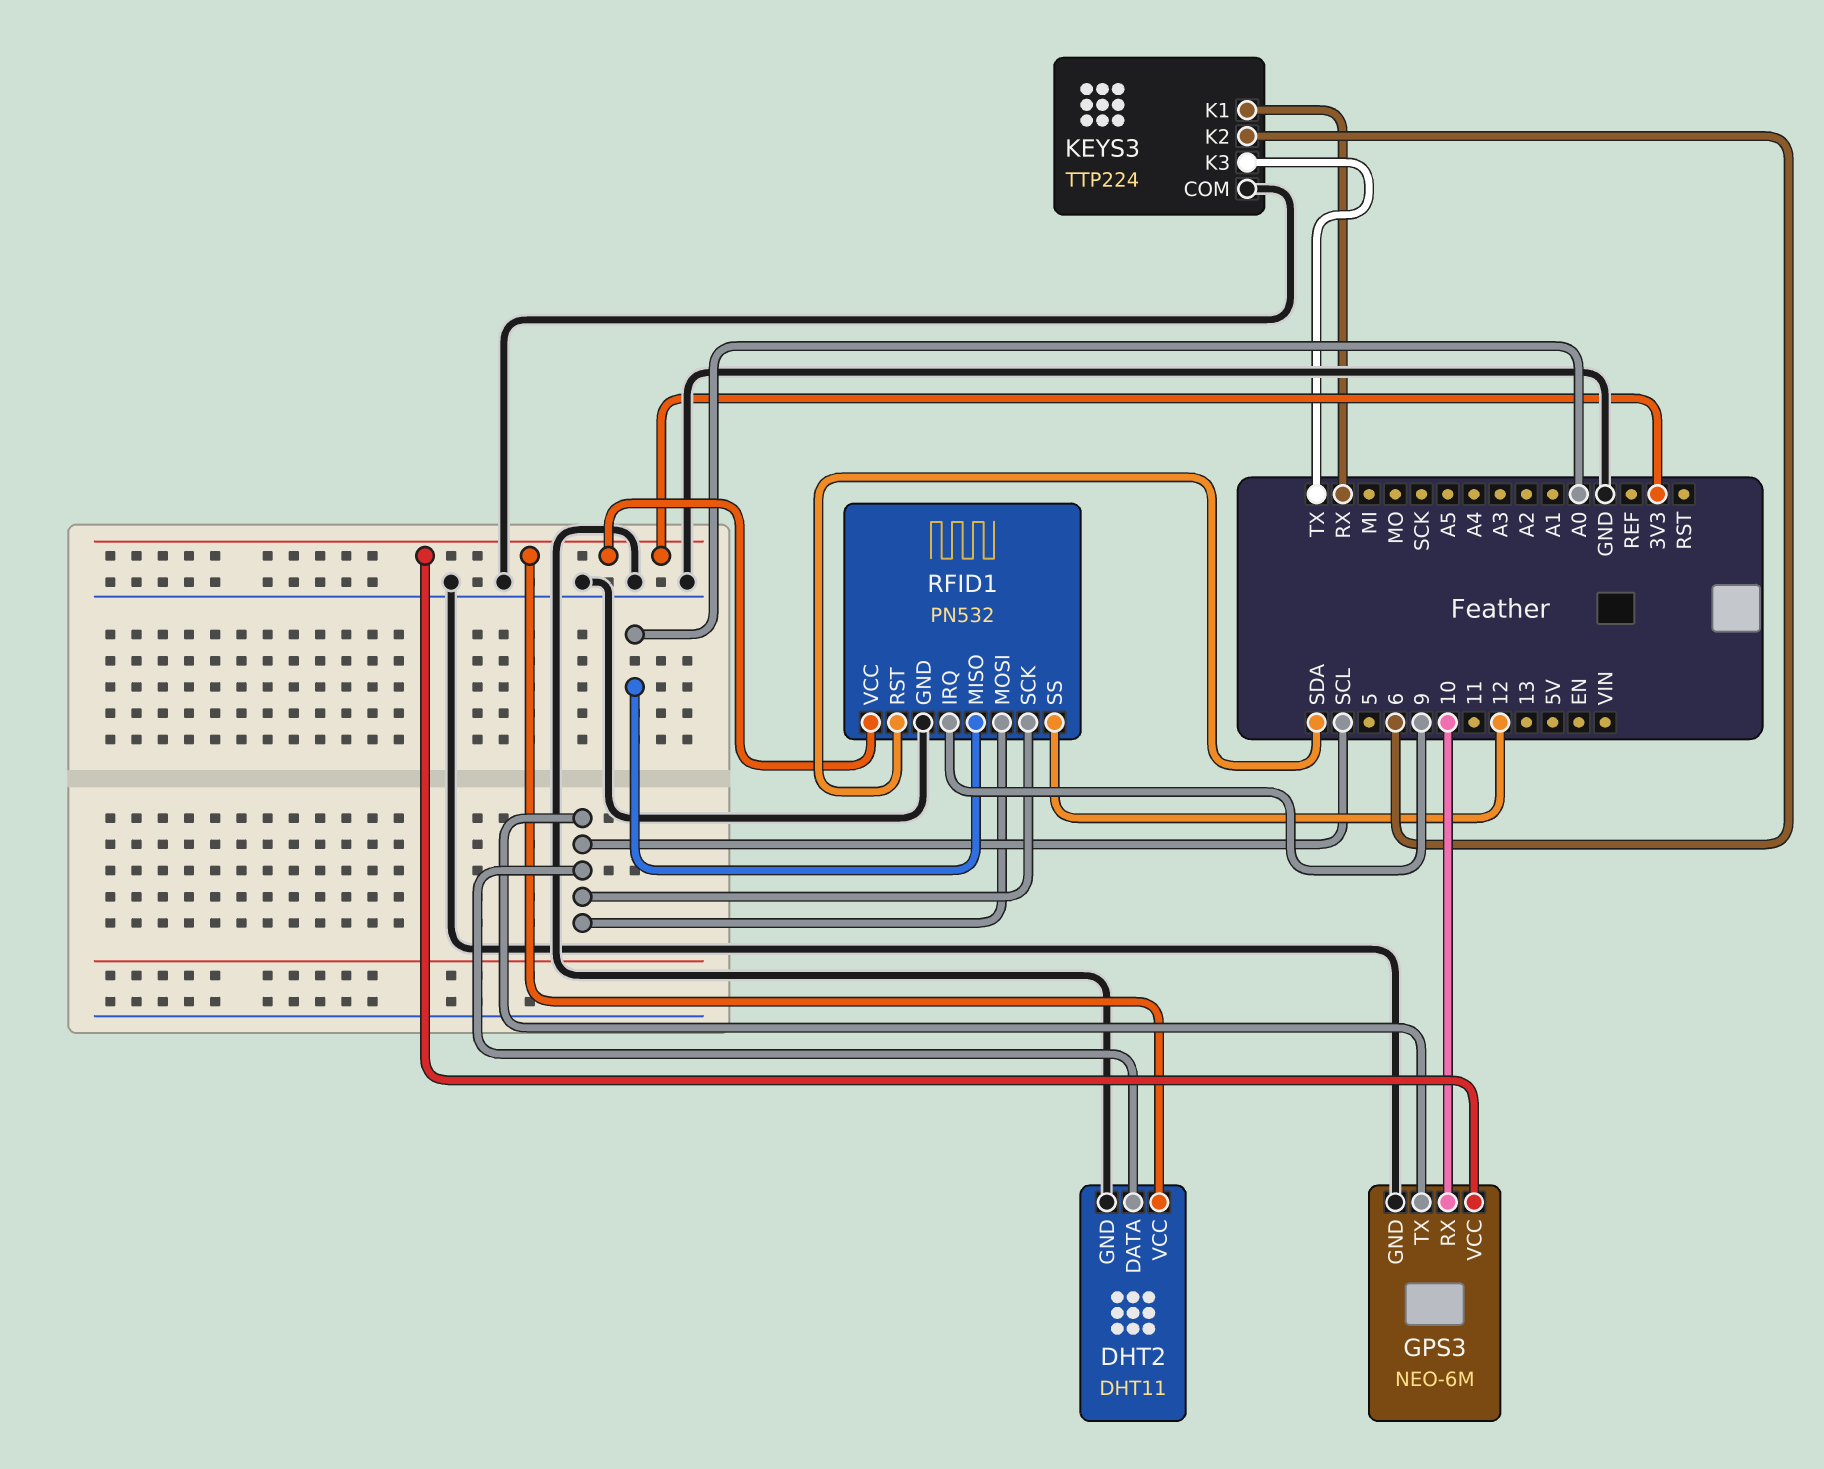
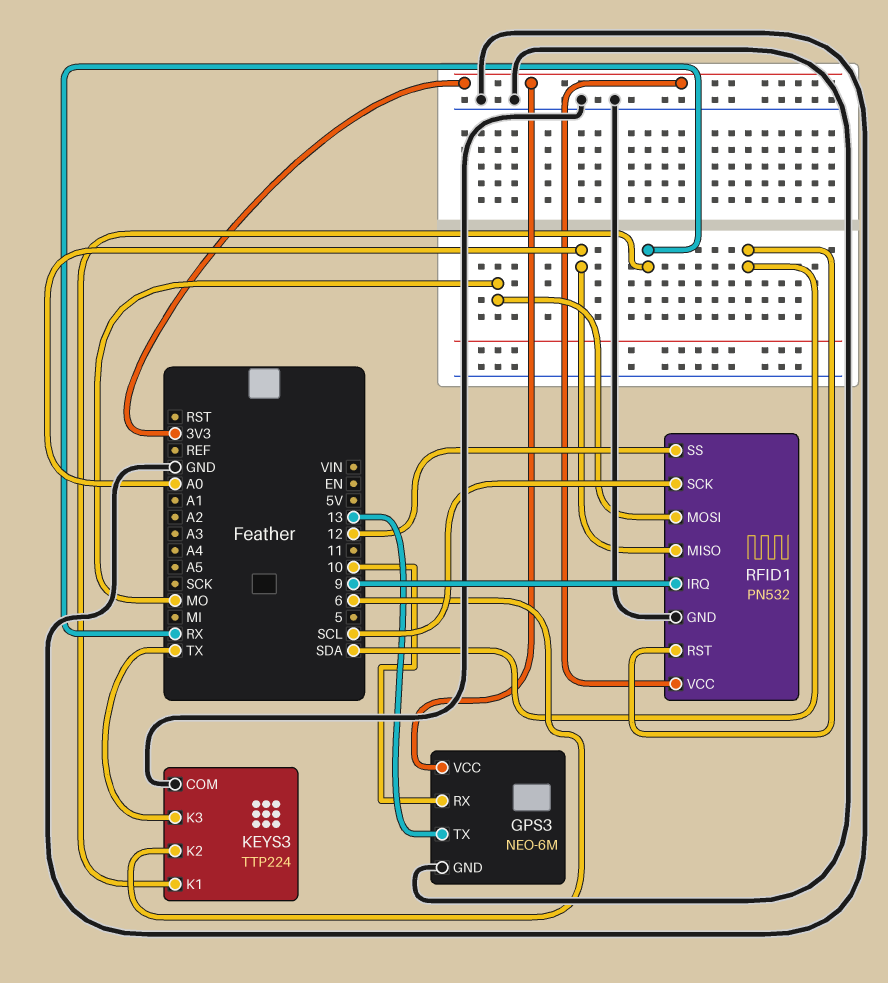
DHT2: DHT11 -> none
DHT2 pin DATA: SCL -> none
DHT2 pin GND: GND -> none
DHT2 pin VCC: 3V3 -> none
GPS3 pin TX: SCL -> 13
RFID1 pin MOSI: SCL -> MO

